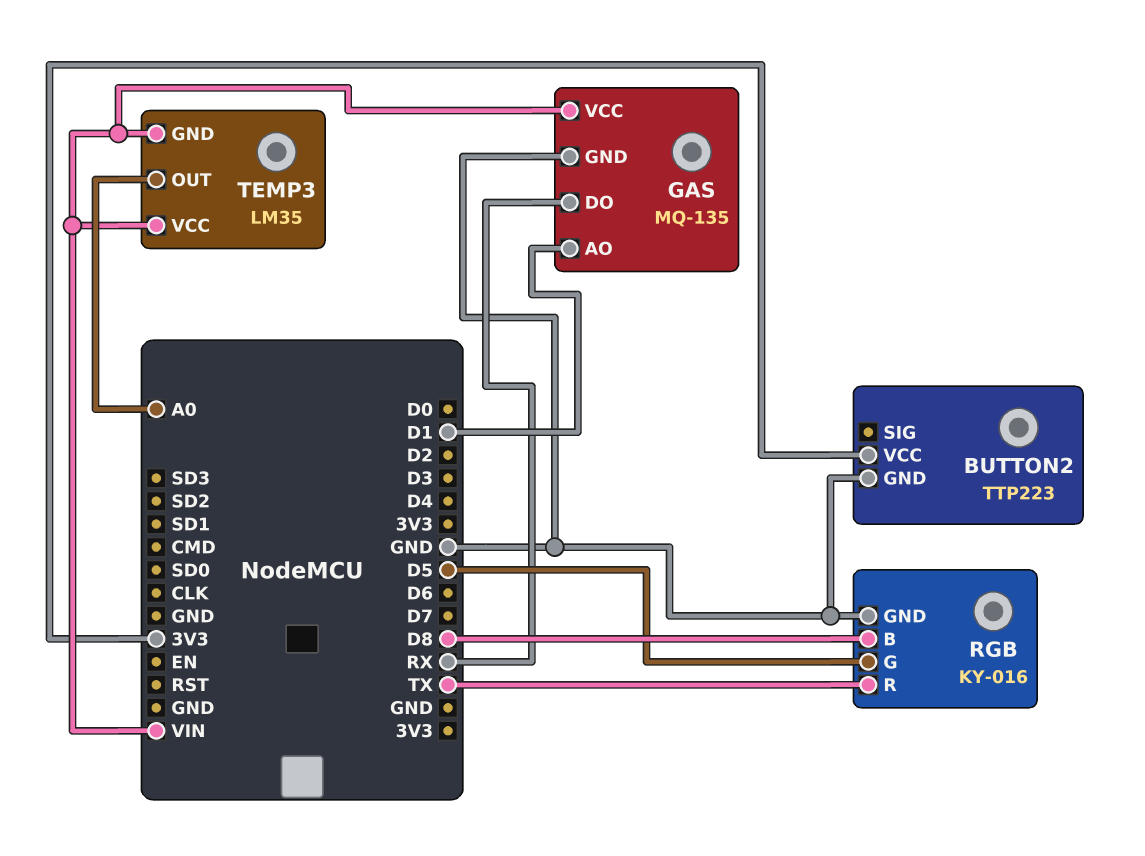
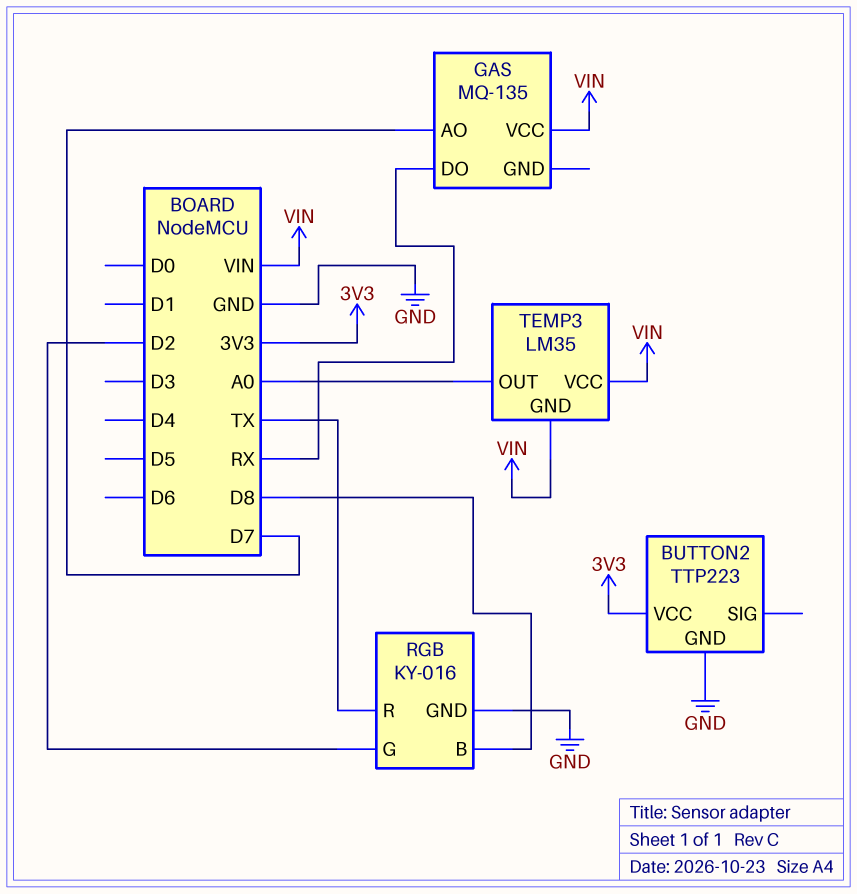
GAS pin AO: D1 -> D7
GAS pin GND: GND -> none
RGB pin G: D5 -> D2

